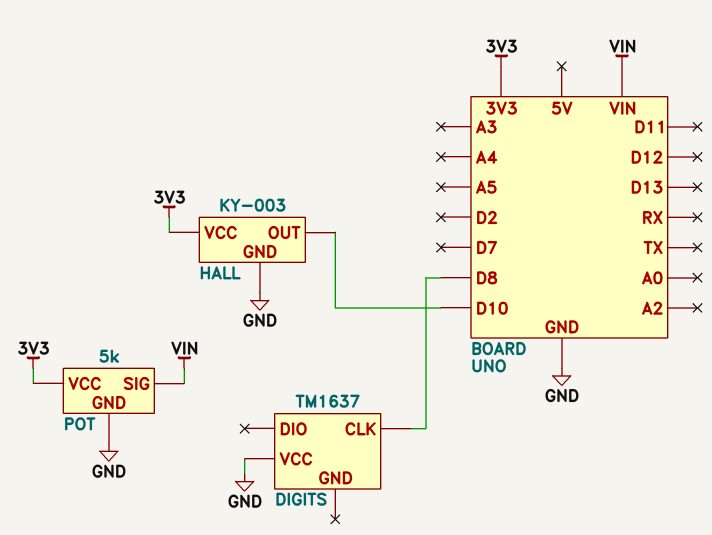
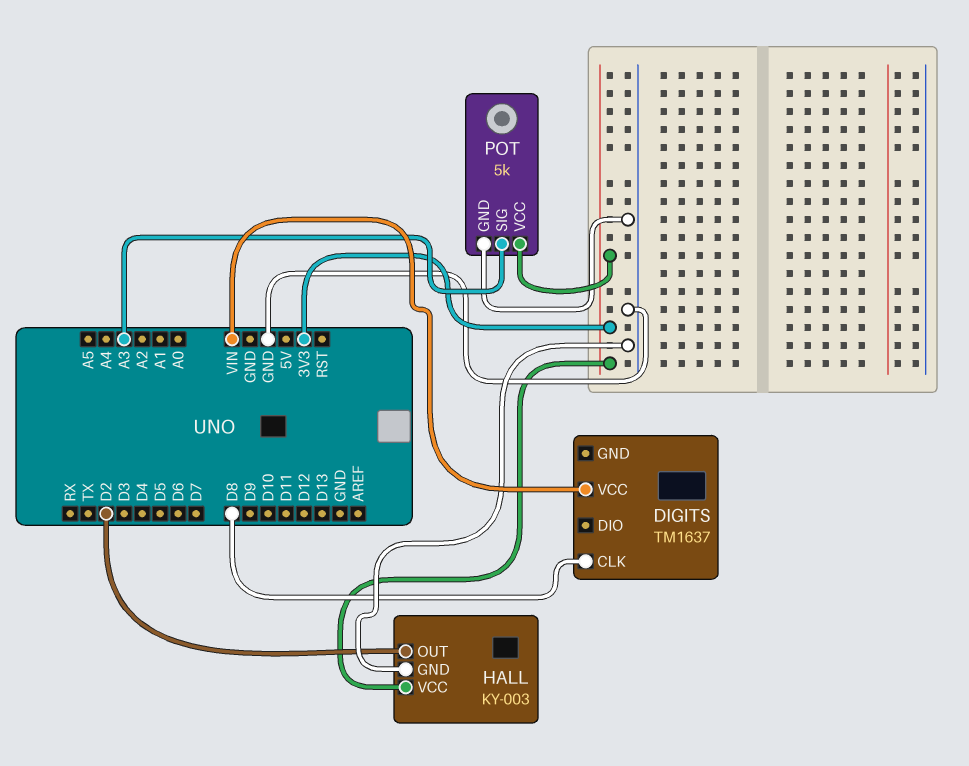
DIGITS pin VCC: GND -> VIN
HALL pin OUT: D10 -> D2
POT pin SIG: VIN -> A3

